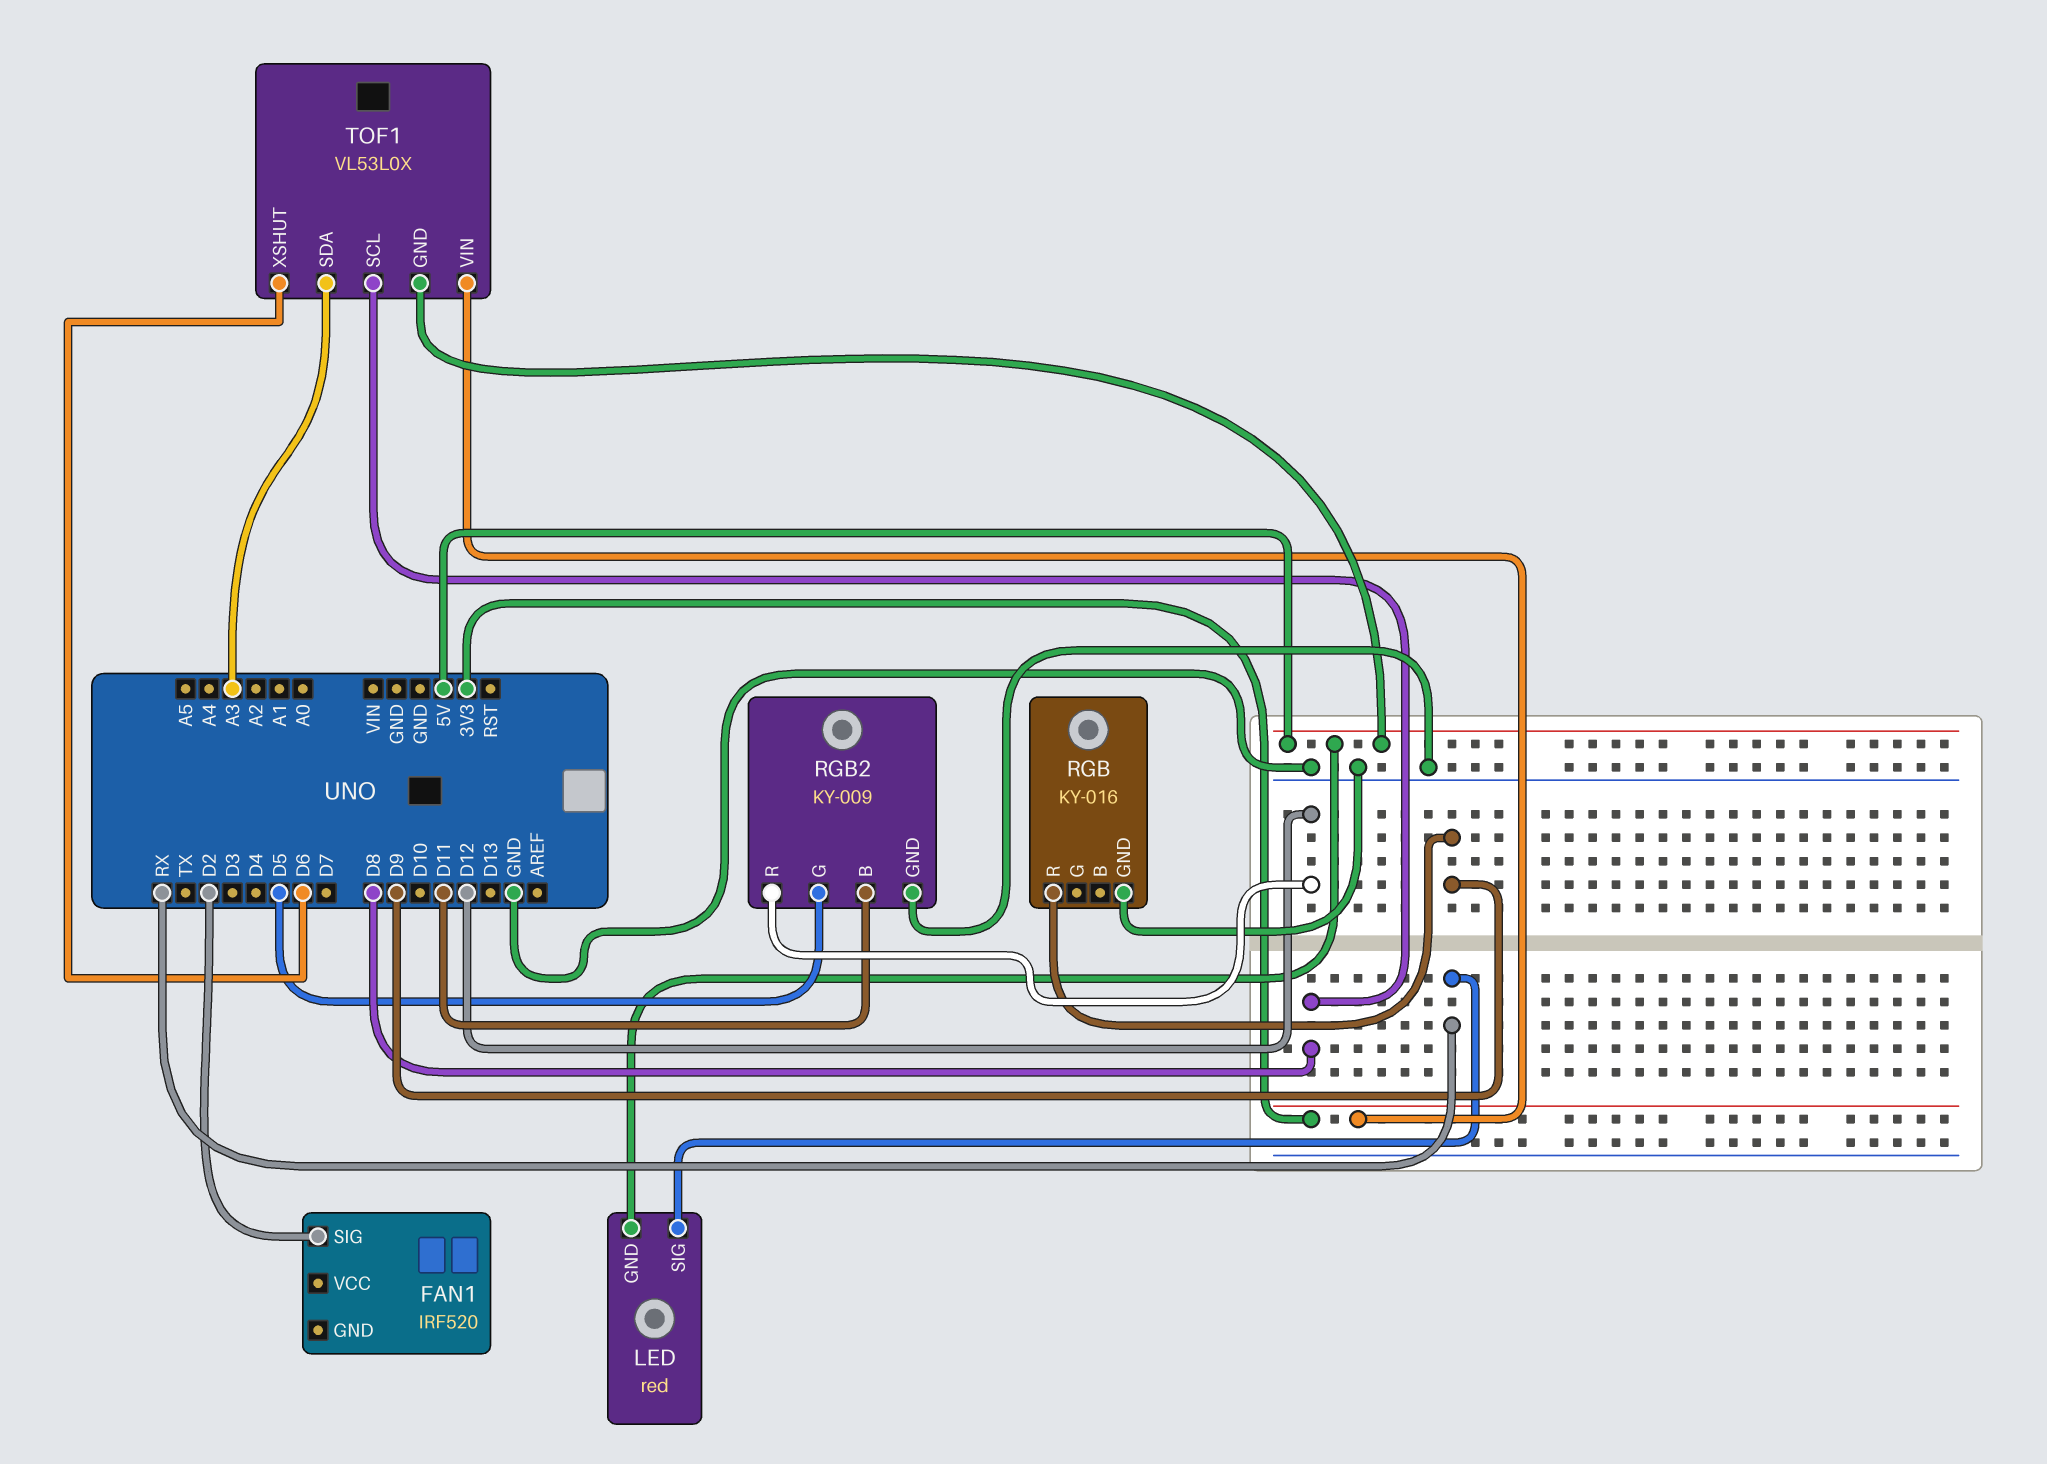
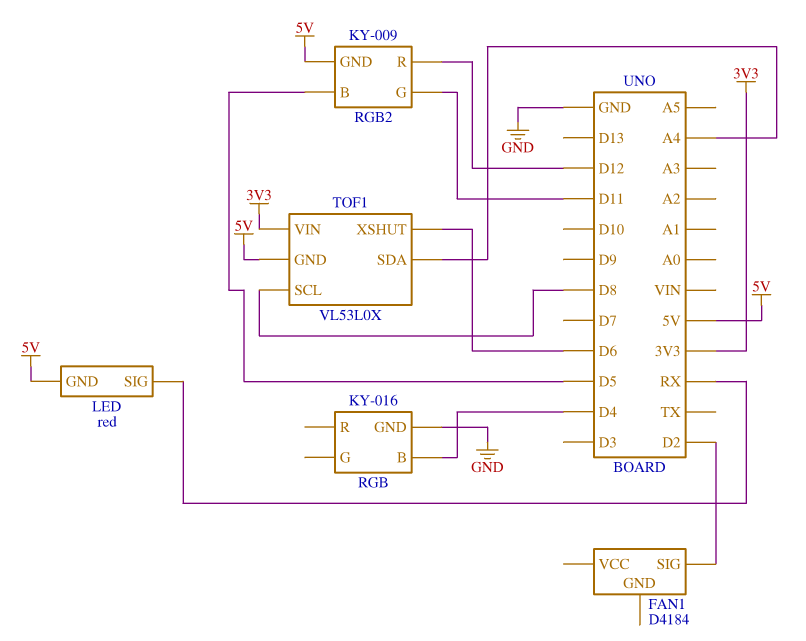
FAN1: IRF520 -> D4184
RGB pin B: none -> D4
RGB pin R: D9 -> none
RGB2 pin B: D11 -> D5
RGB2 pin G: D5 -> D11
RGB2 pin GND: GND -> 5V
TOF1 pin SDA: A3 -> A4

